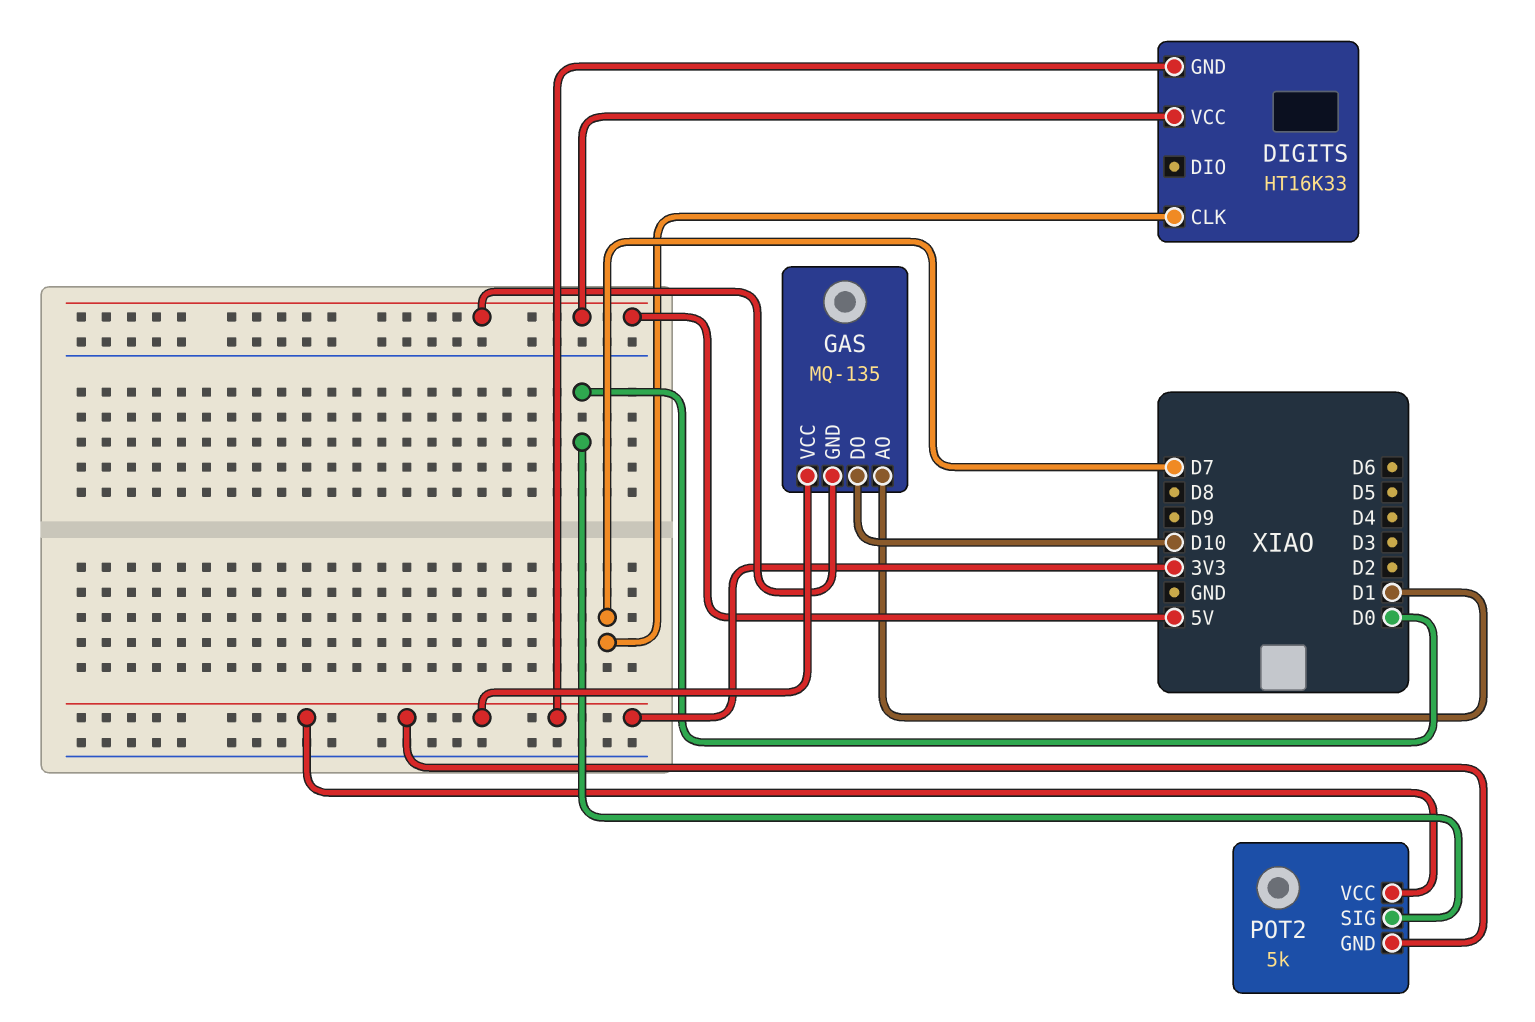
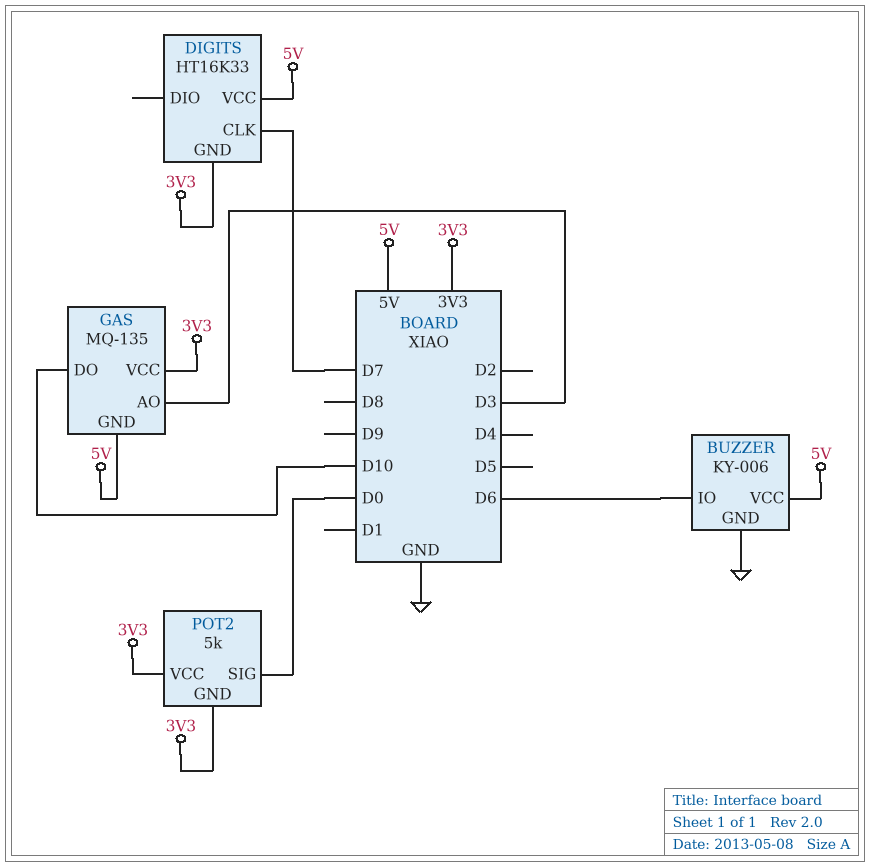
BUZZER: none -> KY-006
BUZZER pin GND: none -> GND
BUZZER pin IO: none -> D6
BUZZER pin VCC: none -> 5V
GAS pin AO: D1 -> D3

